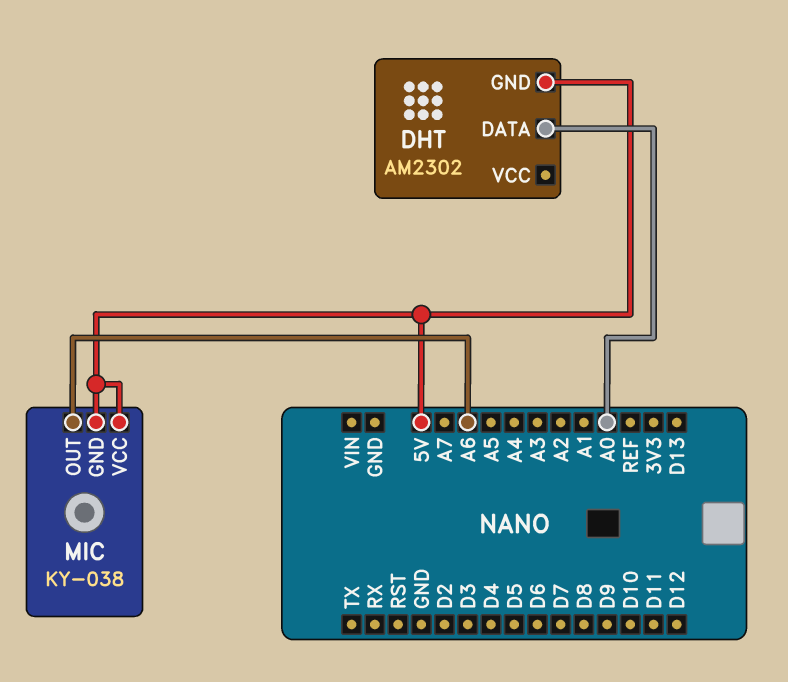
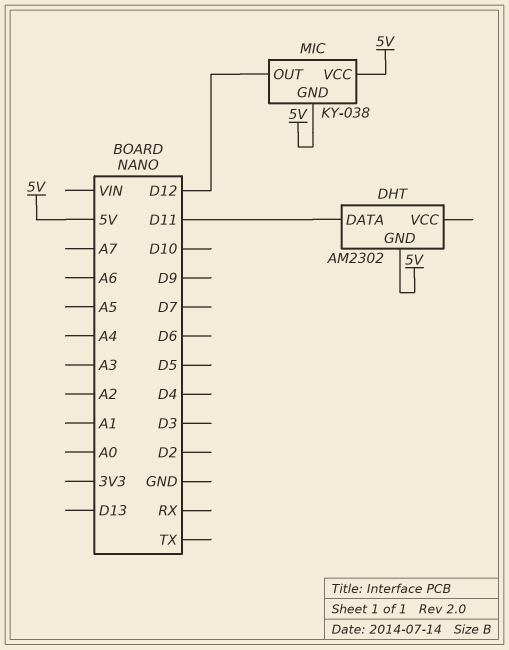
DHT pin DATA: A0 -> D11
MIC pin OUT: A6 -> D12

